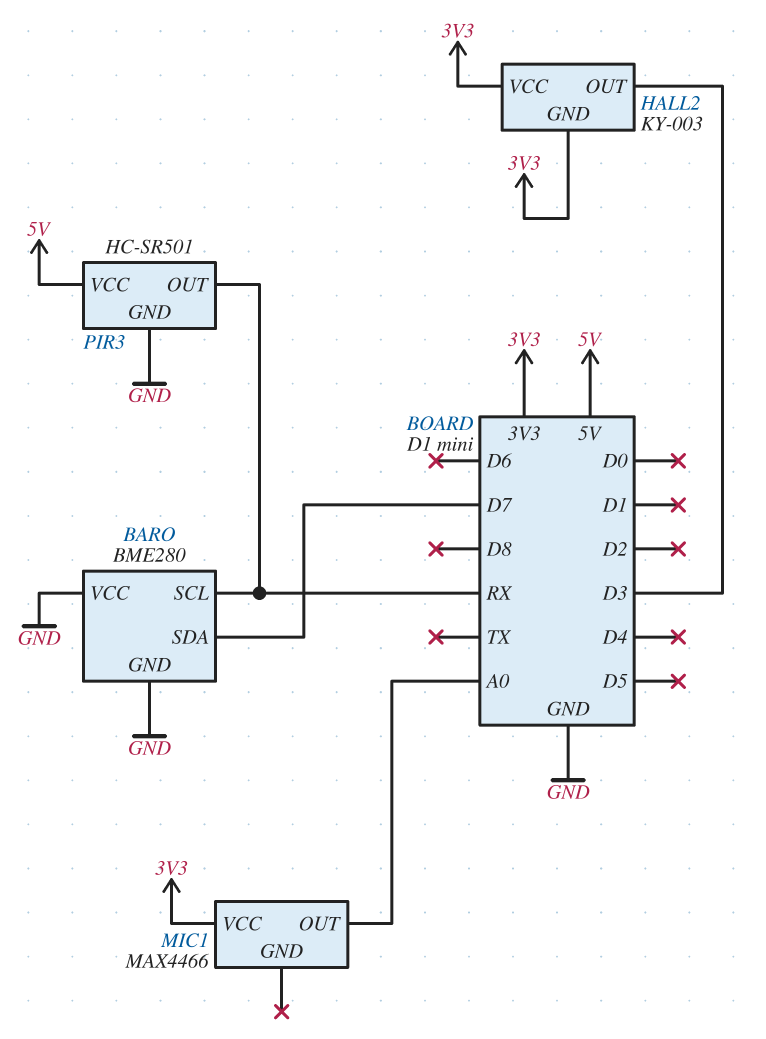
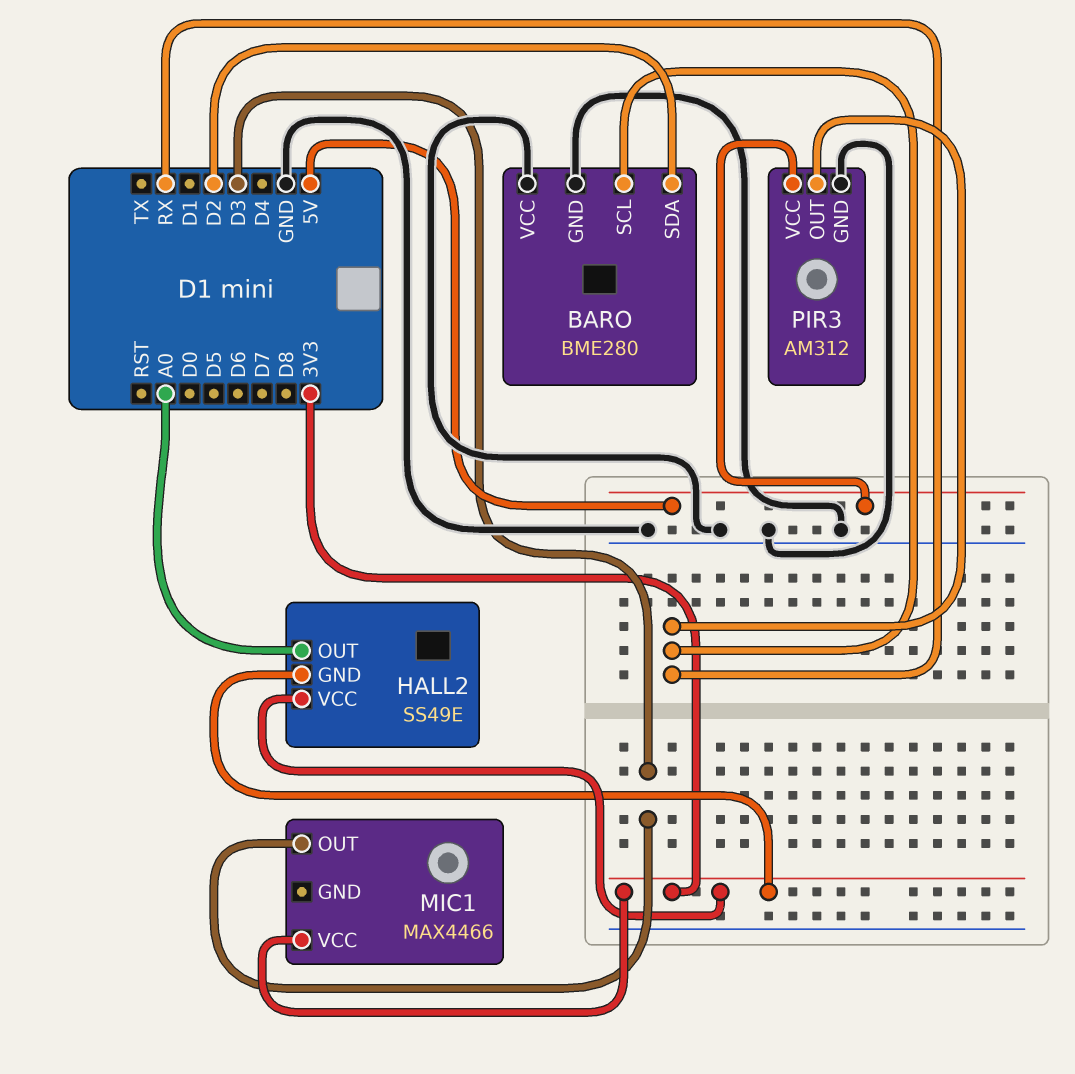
BARO pin SDA: D7 -> D2
HALL2: KY-003 -> SS49E
HALL2 pin OUT: D3 -> A0
MIC1 pin OUT: A0 -> D3
PIR3: HC-SR501 -> AM312

